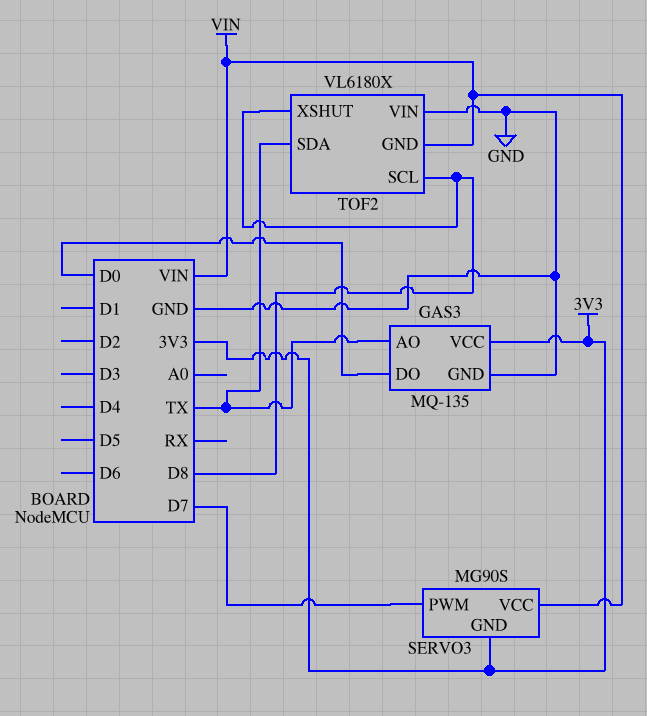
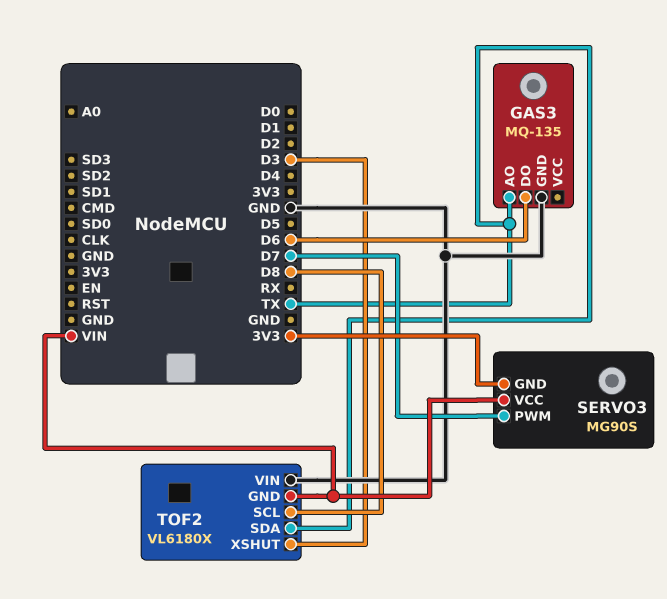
GAS3 pin DO: D0 -> D6
GAS3 pin VCC: 3V3 -> none
TOF2 pin XSHUT: D8 -> D3

